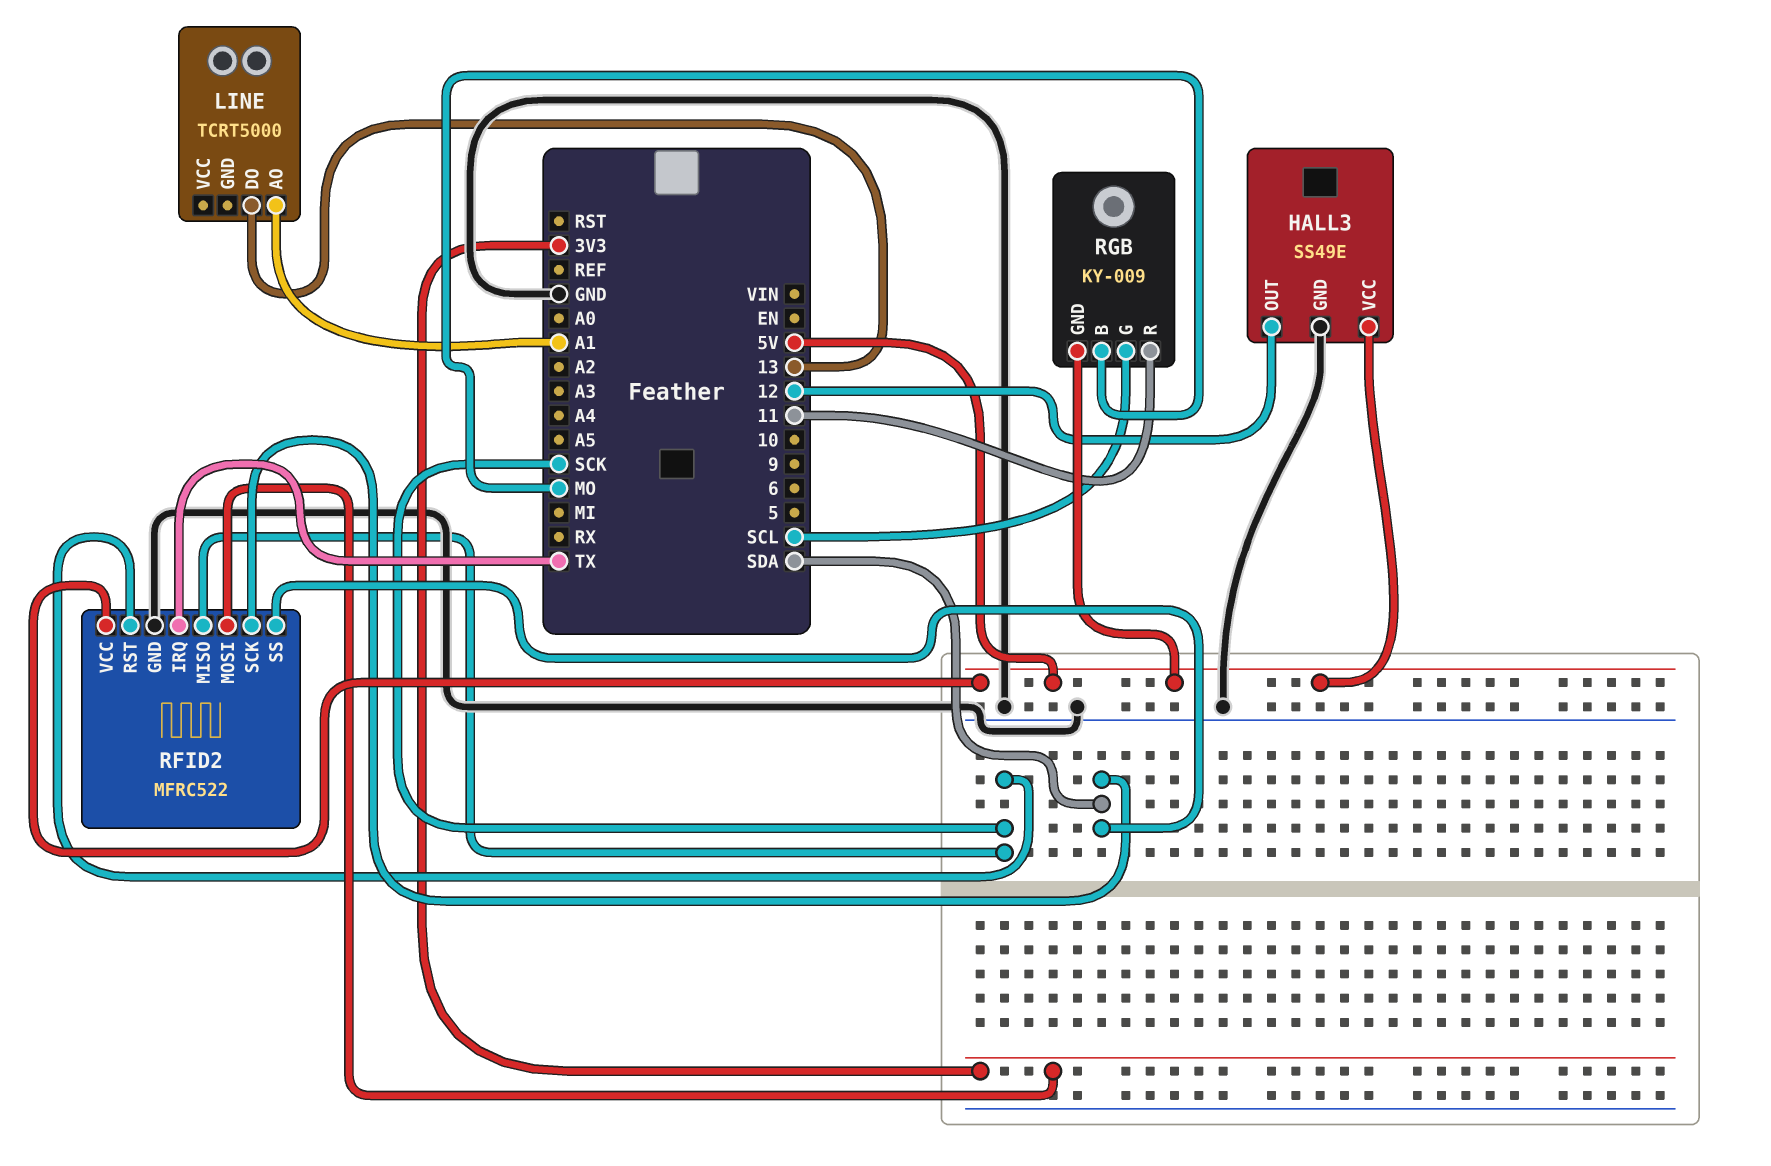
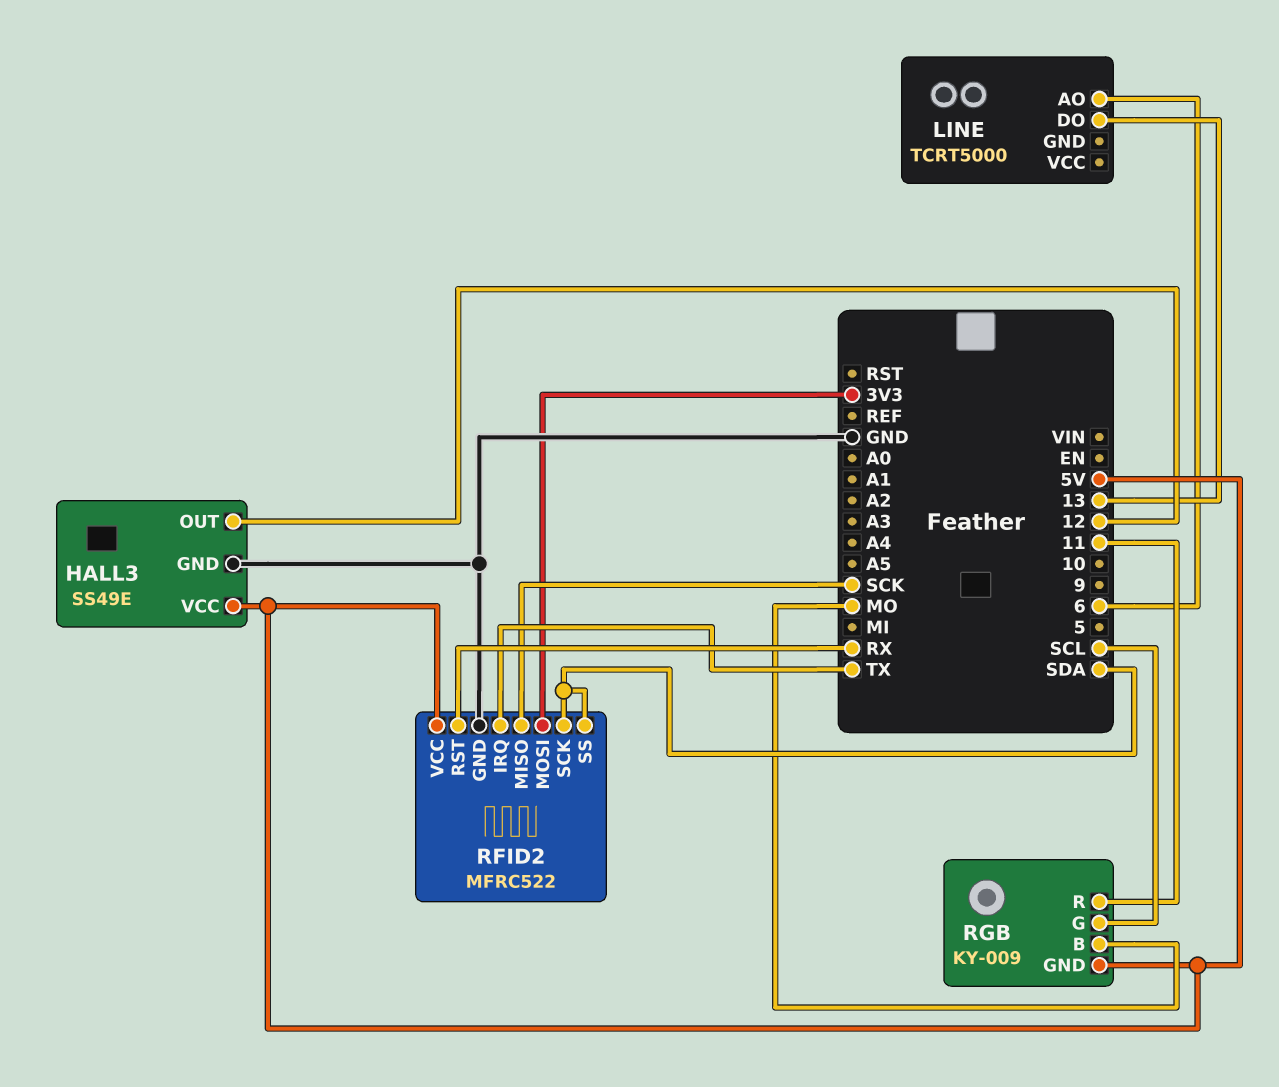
LINE pin AO: A1 -> 6
RFID2 pin RST: SCK -> RX

